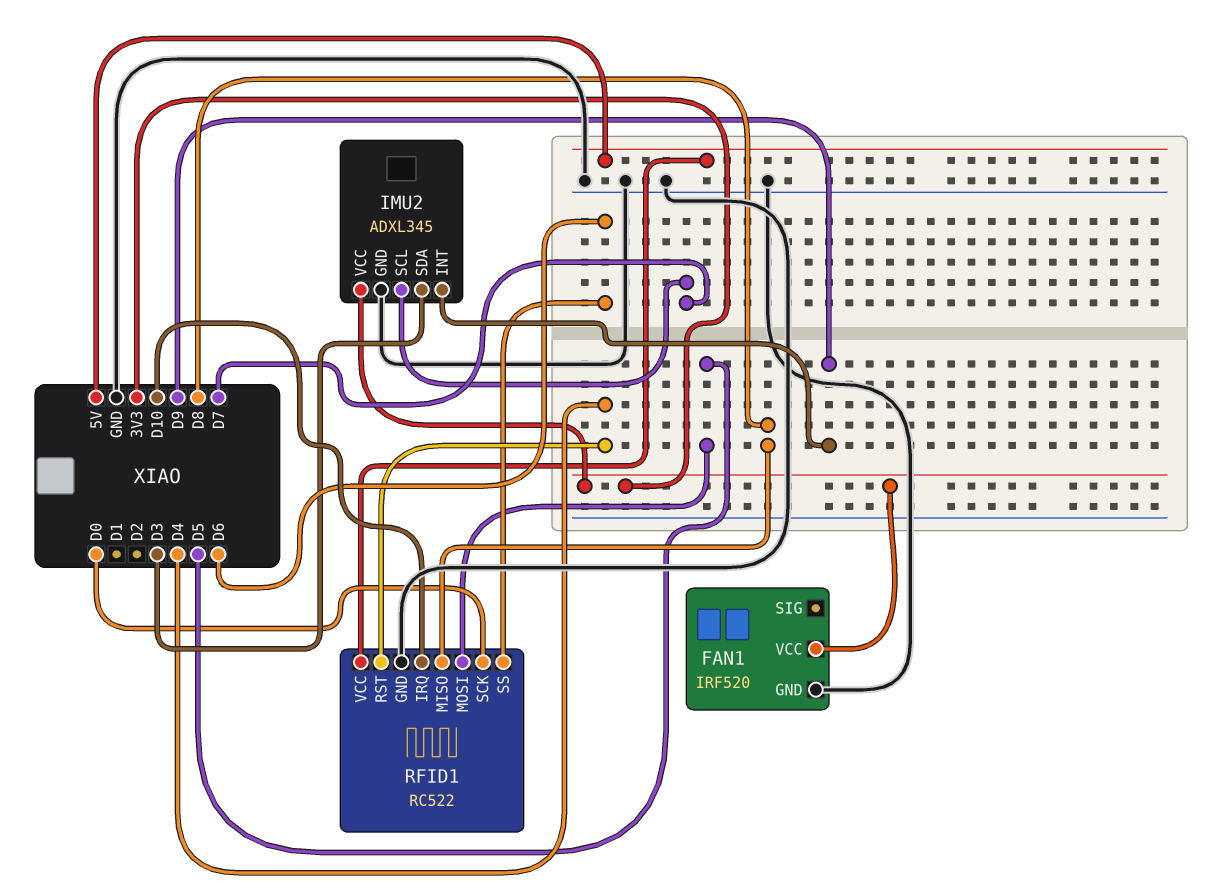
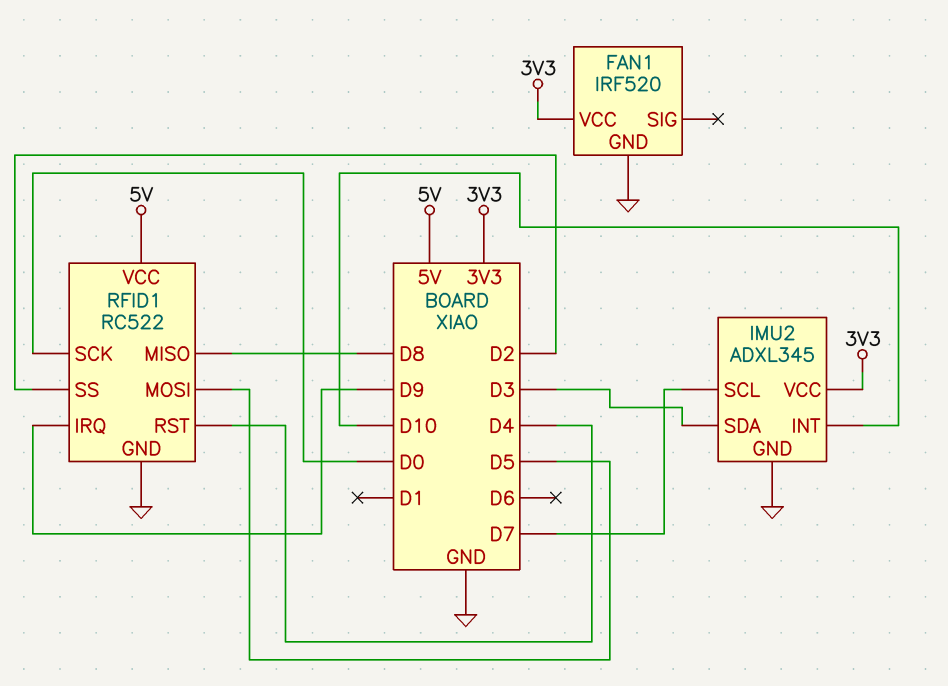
IMU2 pin INT: D9 -> D10
RFID1 pin IRQ: D10 -> D9
RFID1 pin SS: D6 -> D2

